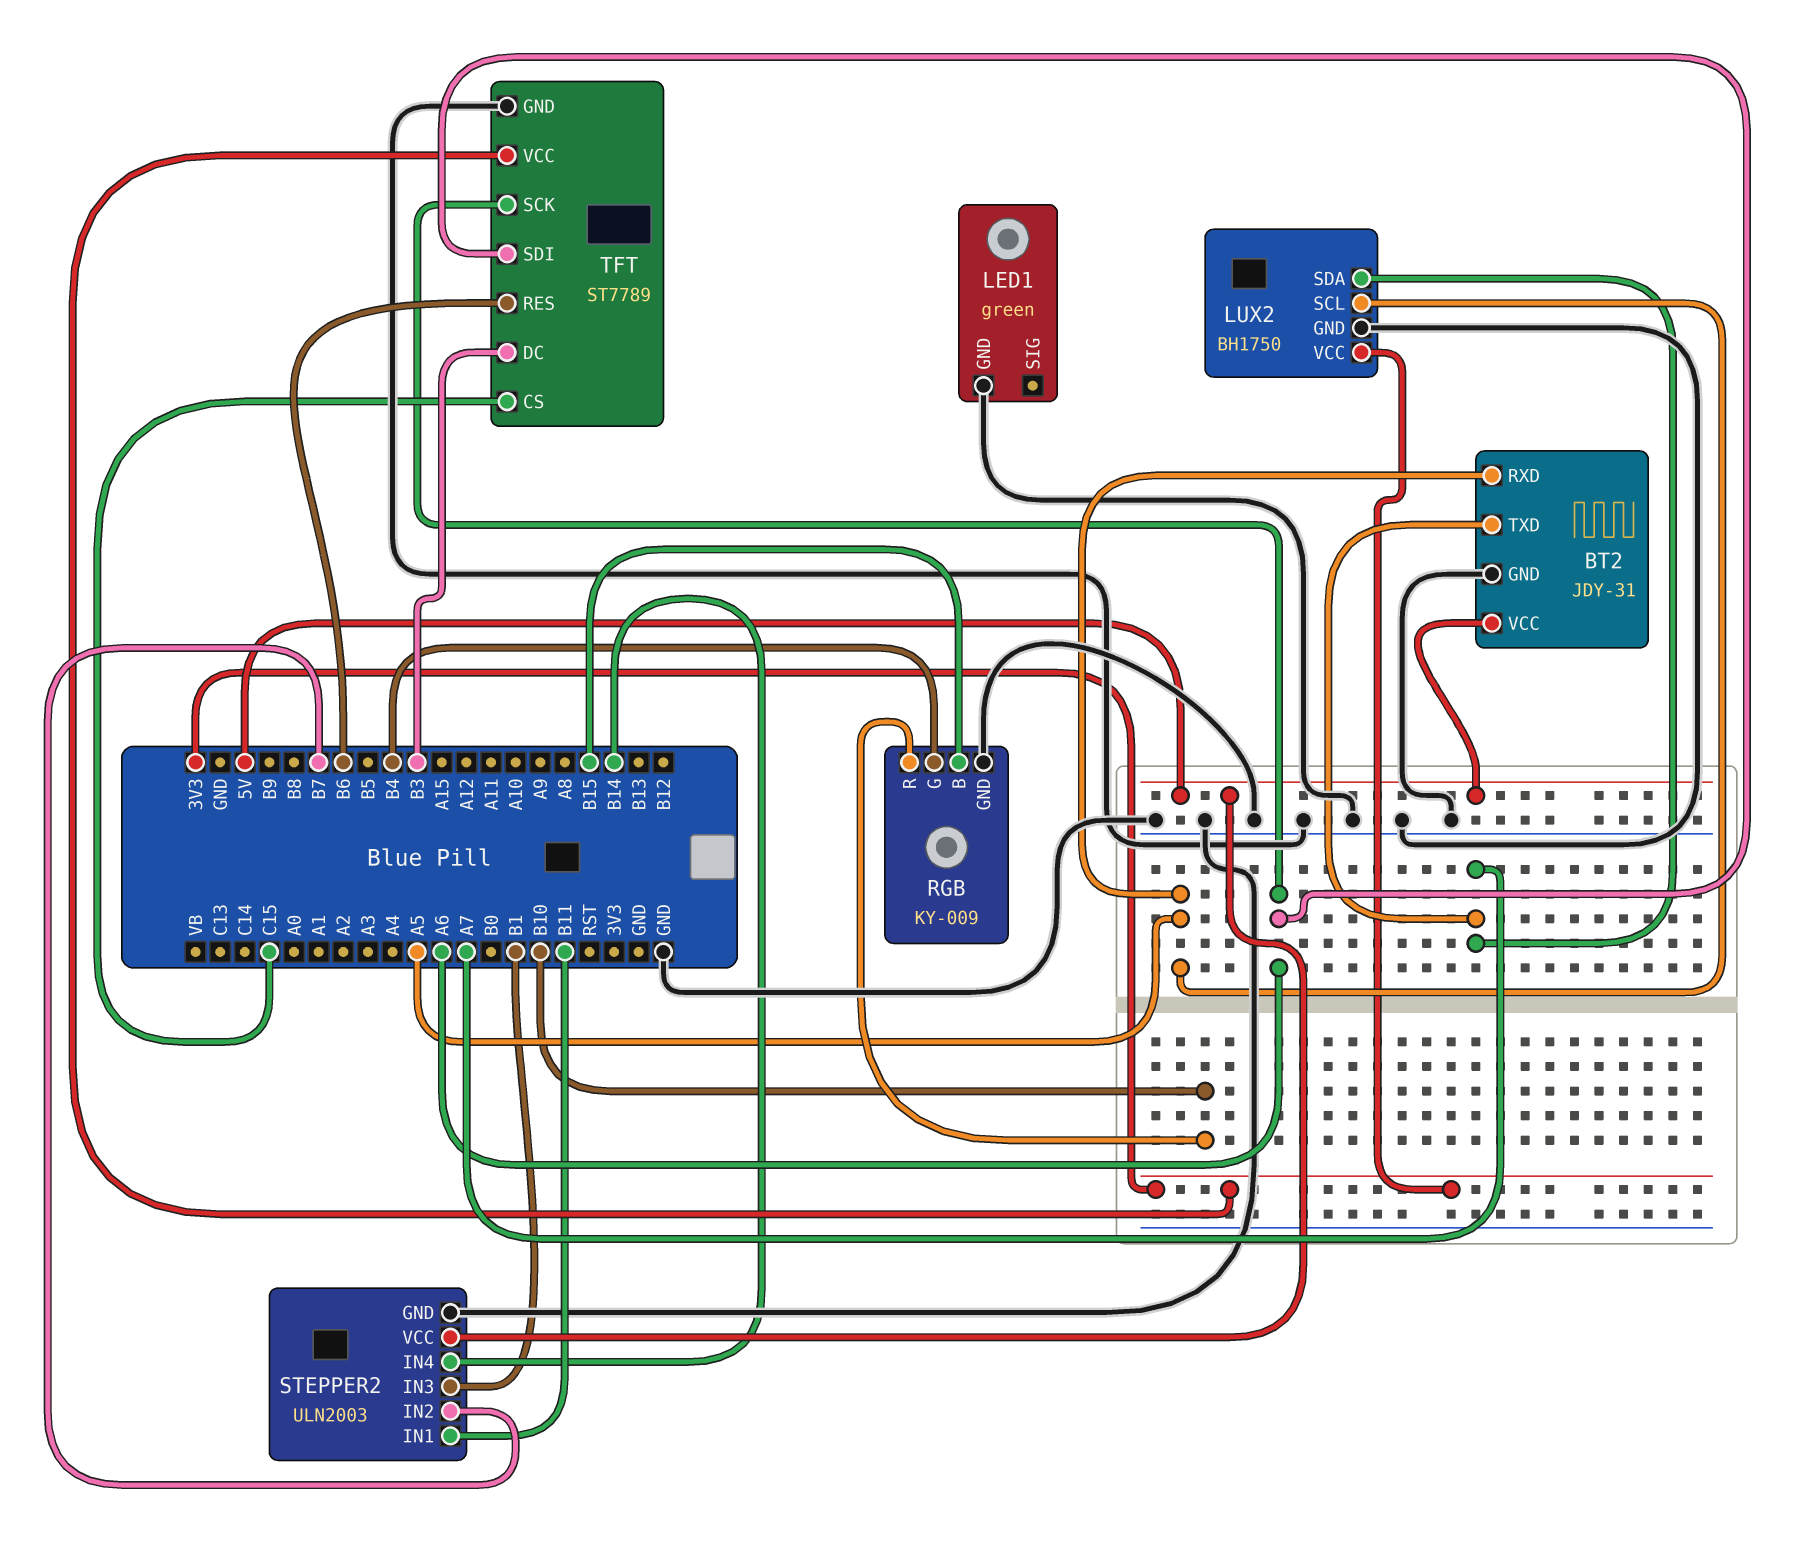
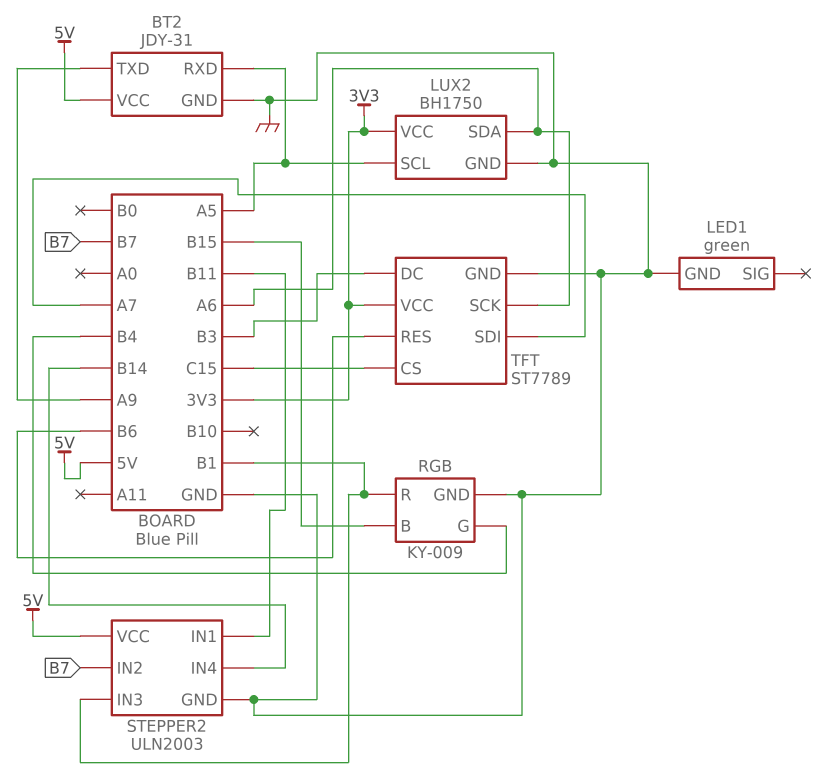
BT2 pin TXD: A7 -> A9
LUX2 pin SDA: A7 -> A6
RGB pin R: B10 -> B1
TFT pin SDI: A6 -> A7

